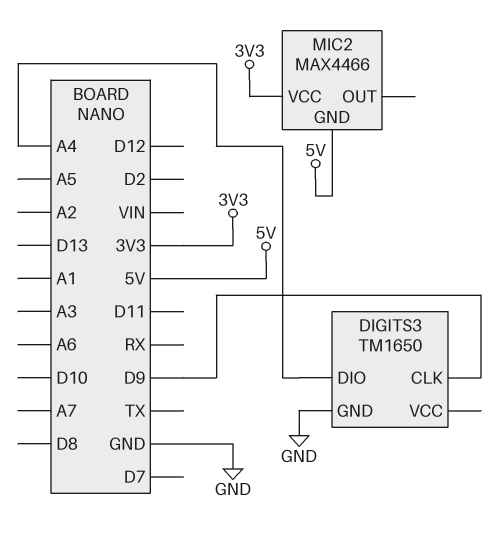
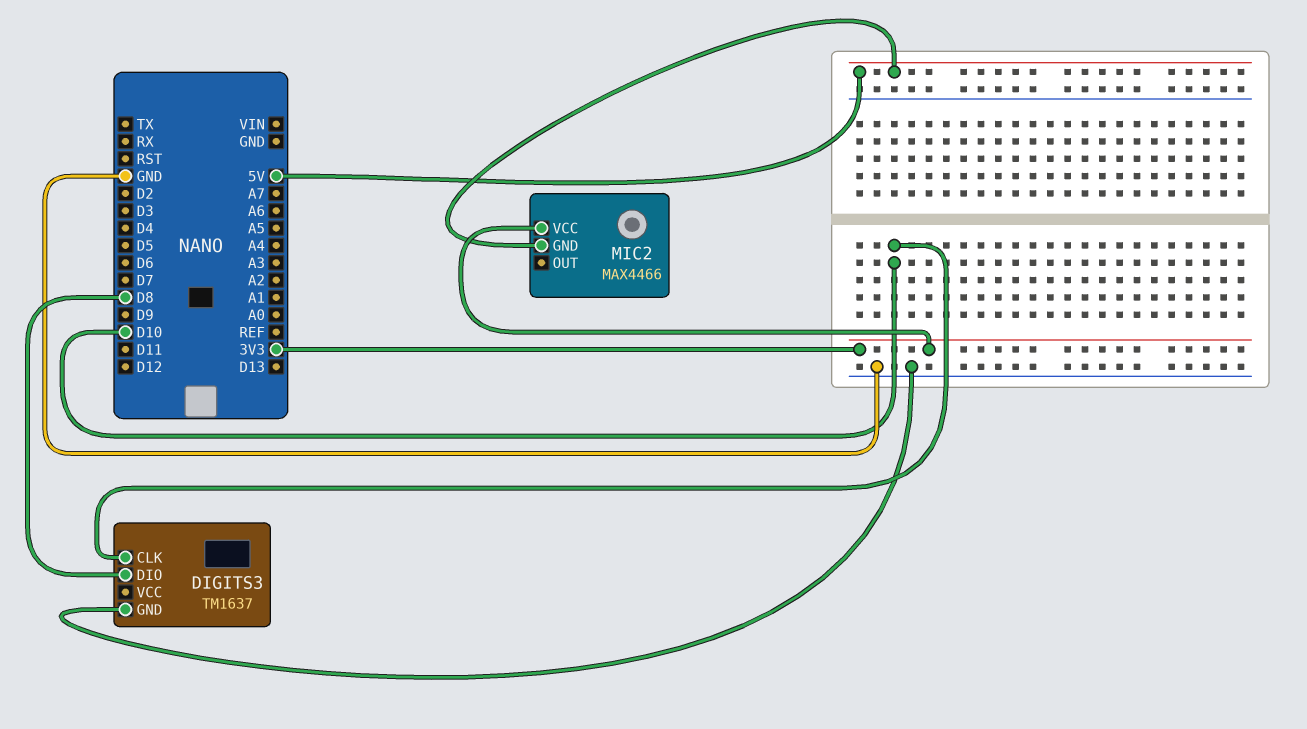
DIGITS3: TM1650 -> TM1637
DIGITS3 pin CLK: D9 -> D10
DIGITS3 pin DIO: A4 -> D8

